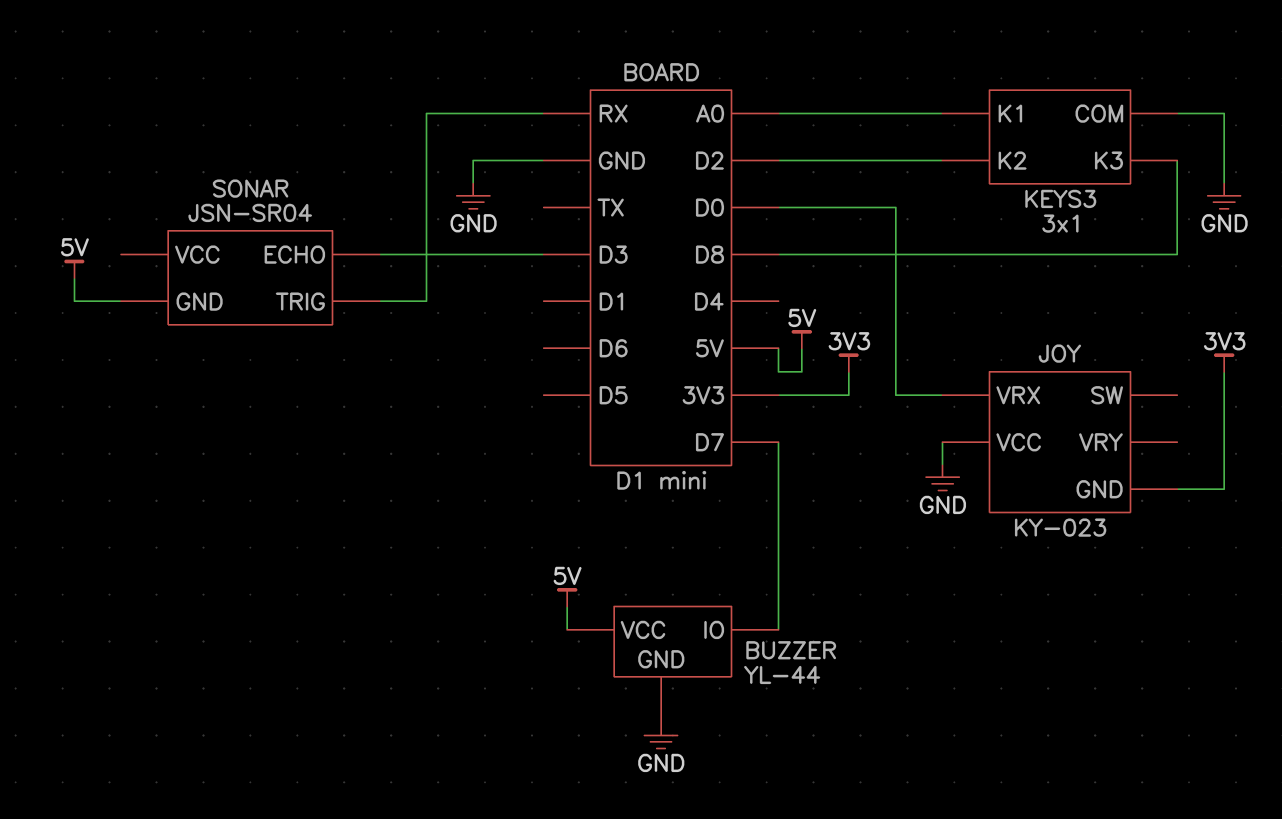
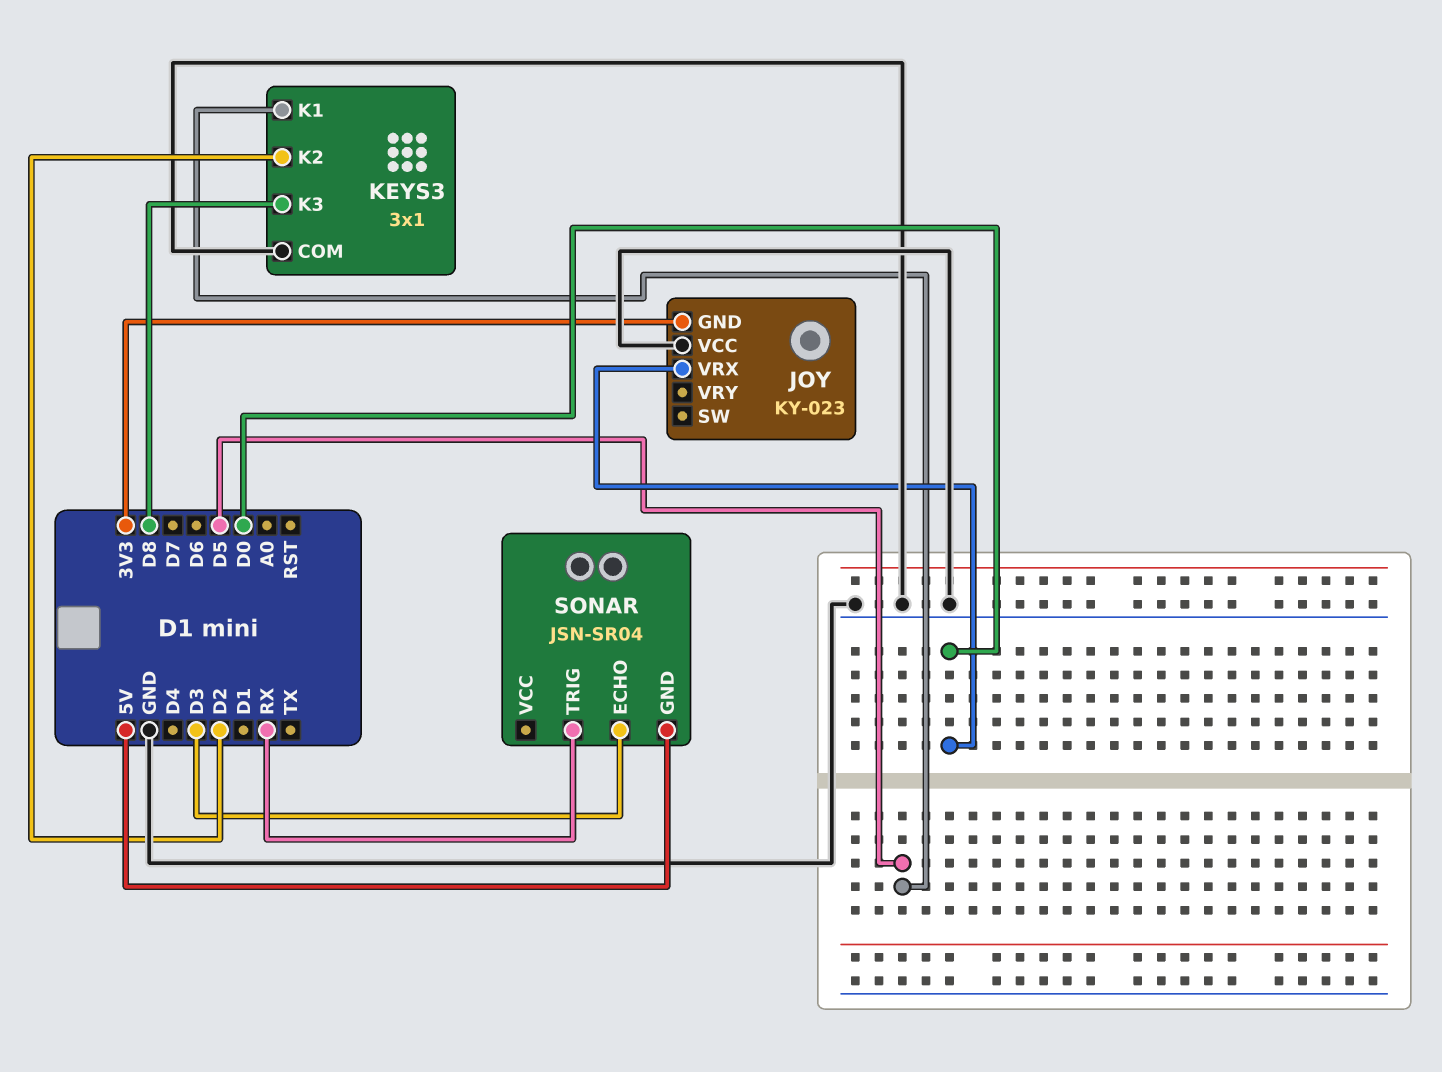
BUZZER: YL-44 -> none
BUZZER pin GND: GND -> none
BUZZER pin IO: D7 -> none
BUZZER pin VCC: 5V -> none
KEYS3 pin K1: A0 -> D5

